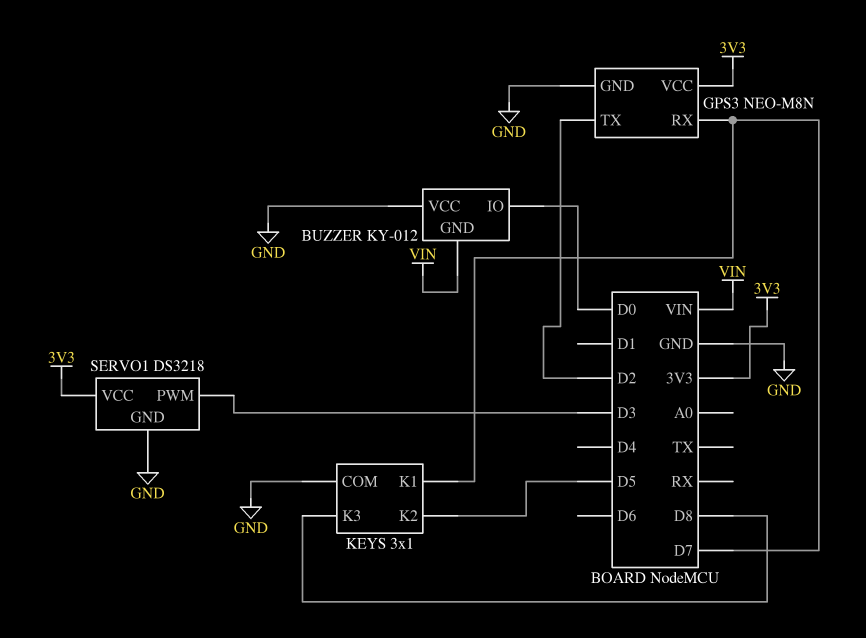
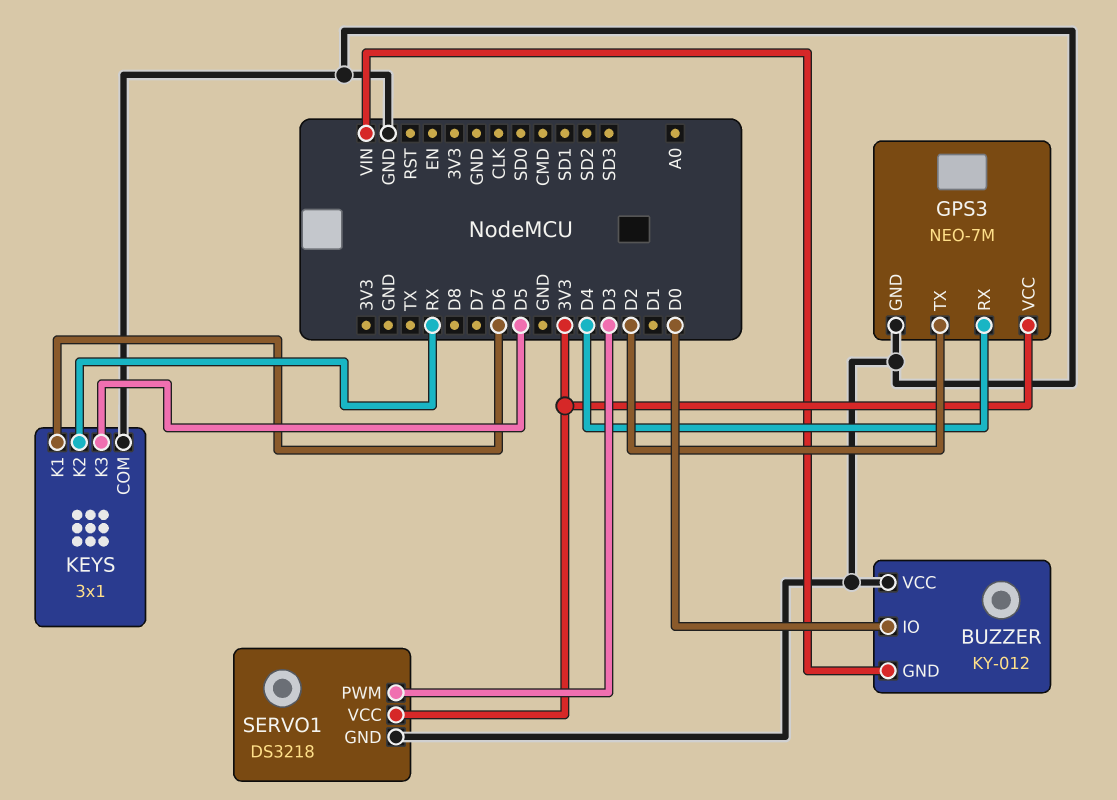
GPS3: NEO-M8N -> NEO-7M
GPS3 pin RX: D7 -> D4
KEYS pin K1: D7 -> D6
KEYS pin K2: D5 -> RX
KEYS pin K3: D8 -> D5

